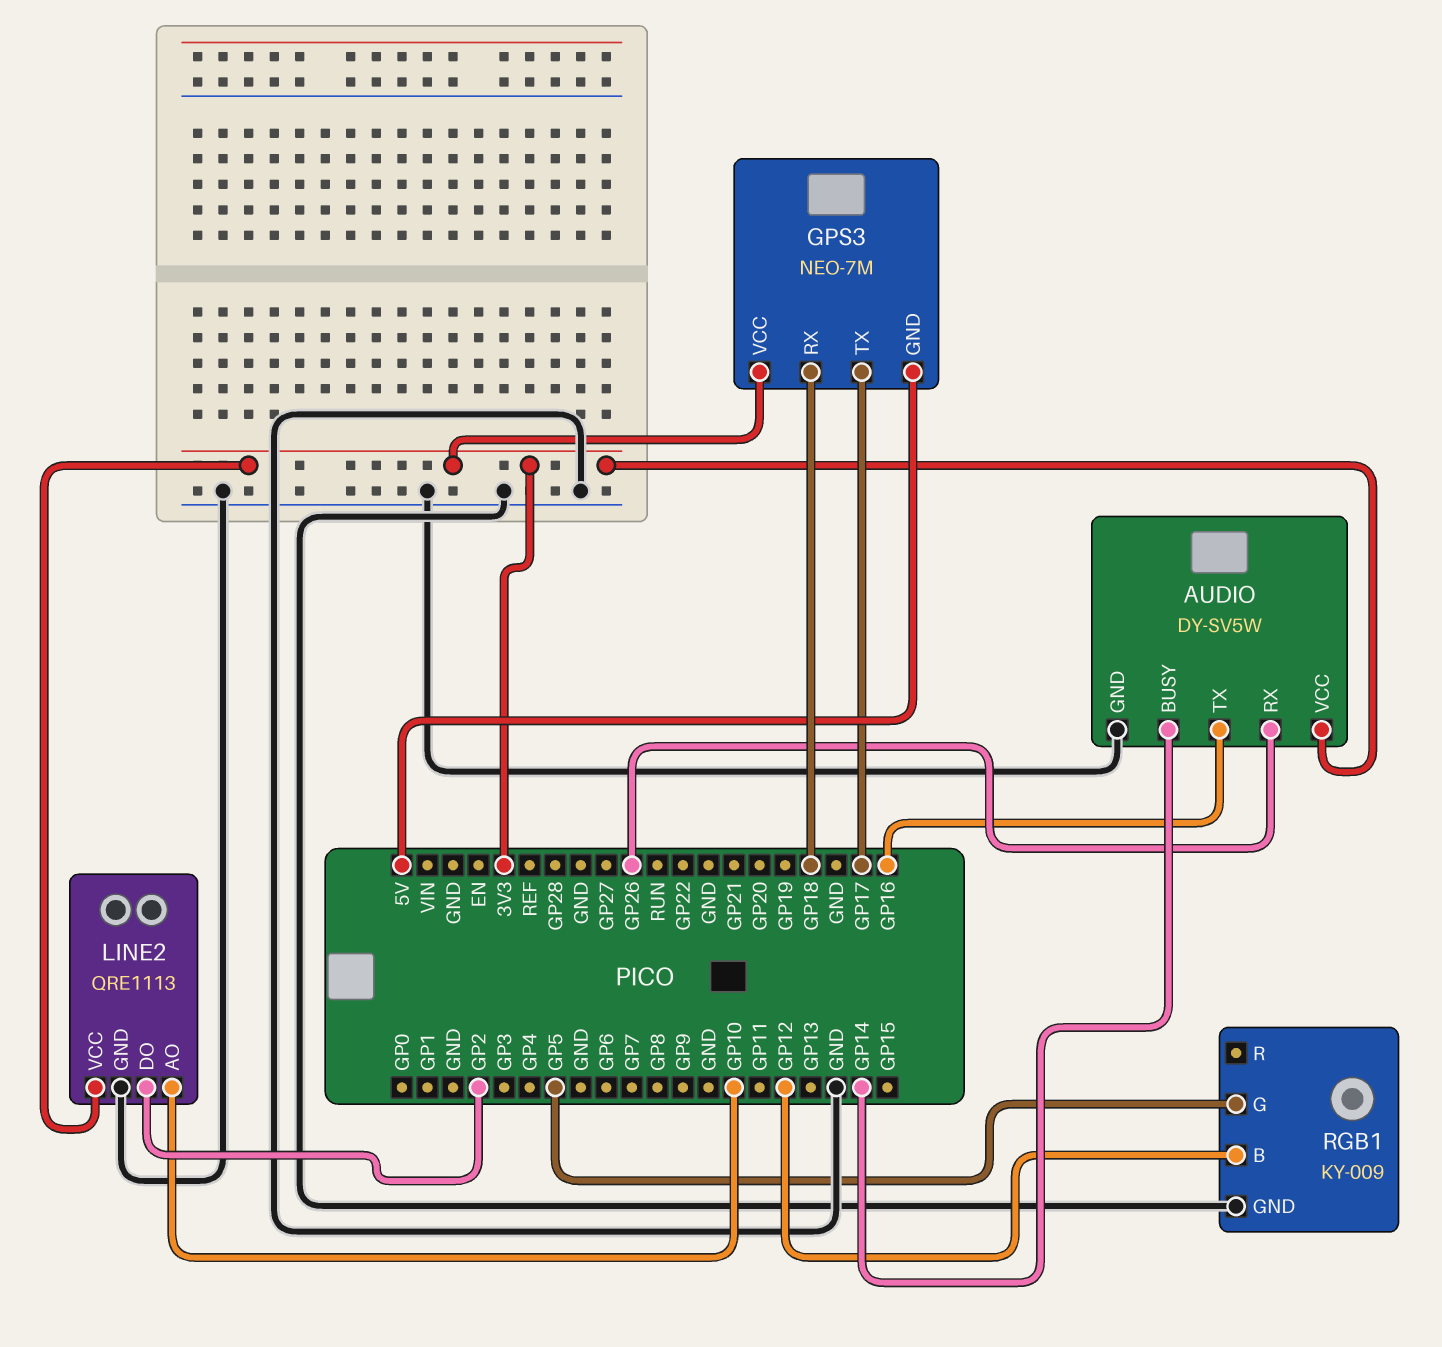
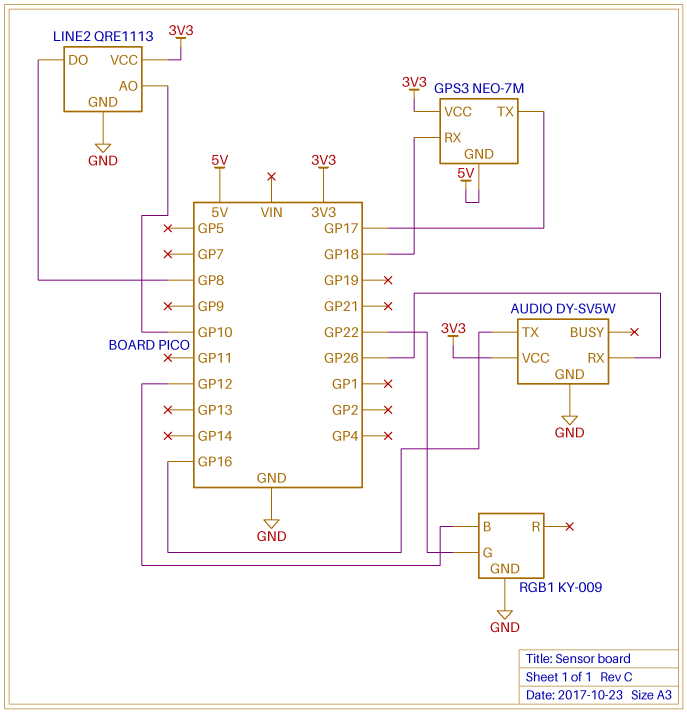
AUDIO pin BUSY: GP14 -> none
LINE2 pin DO: GP2 -> GP8
RGB1 pin G: GP5 -> GP22

